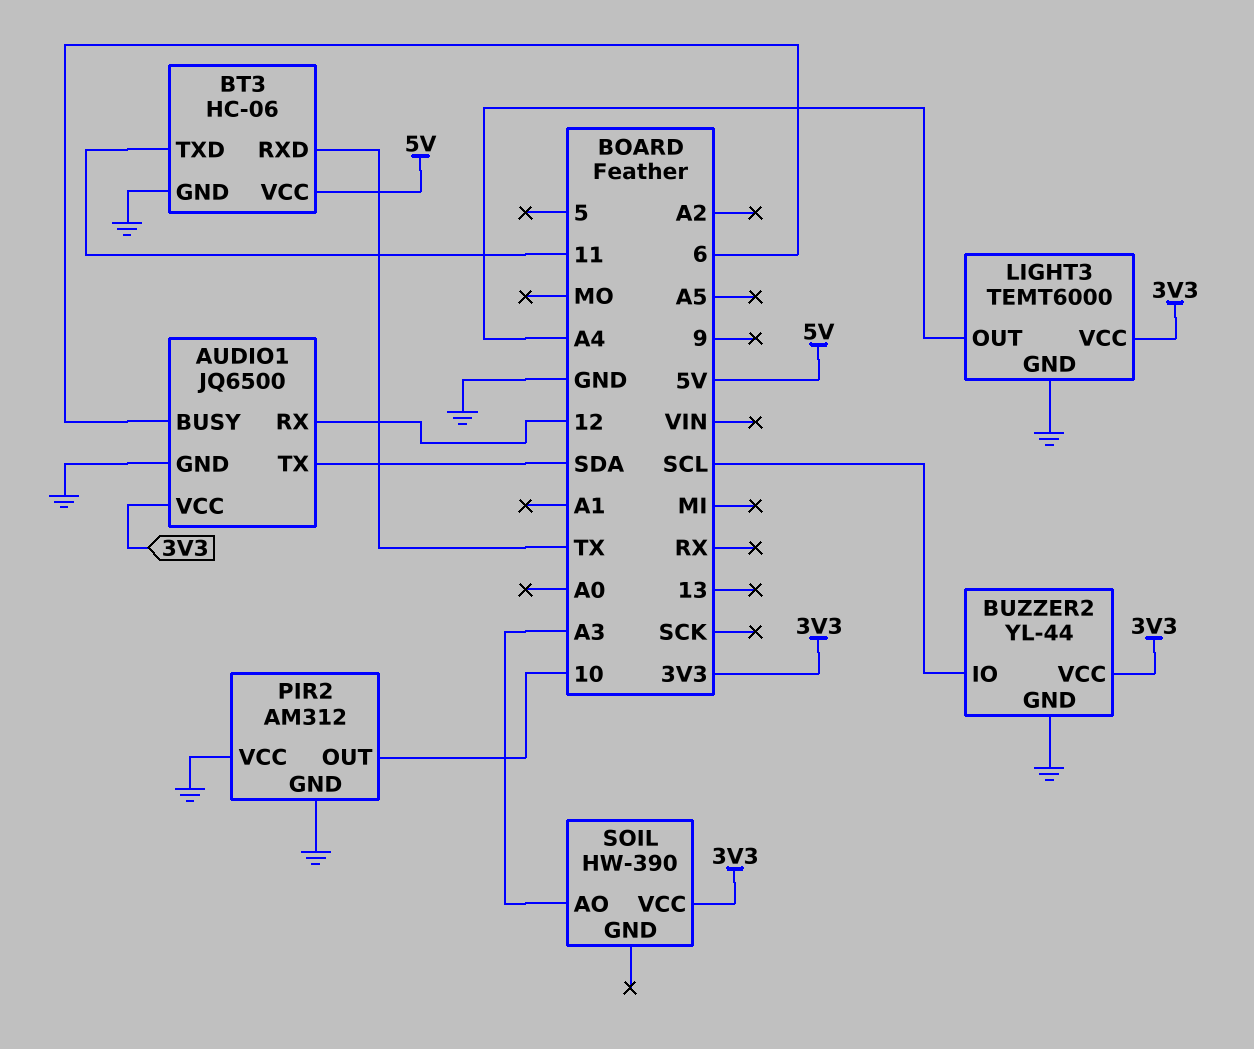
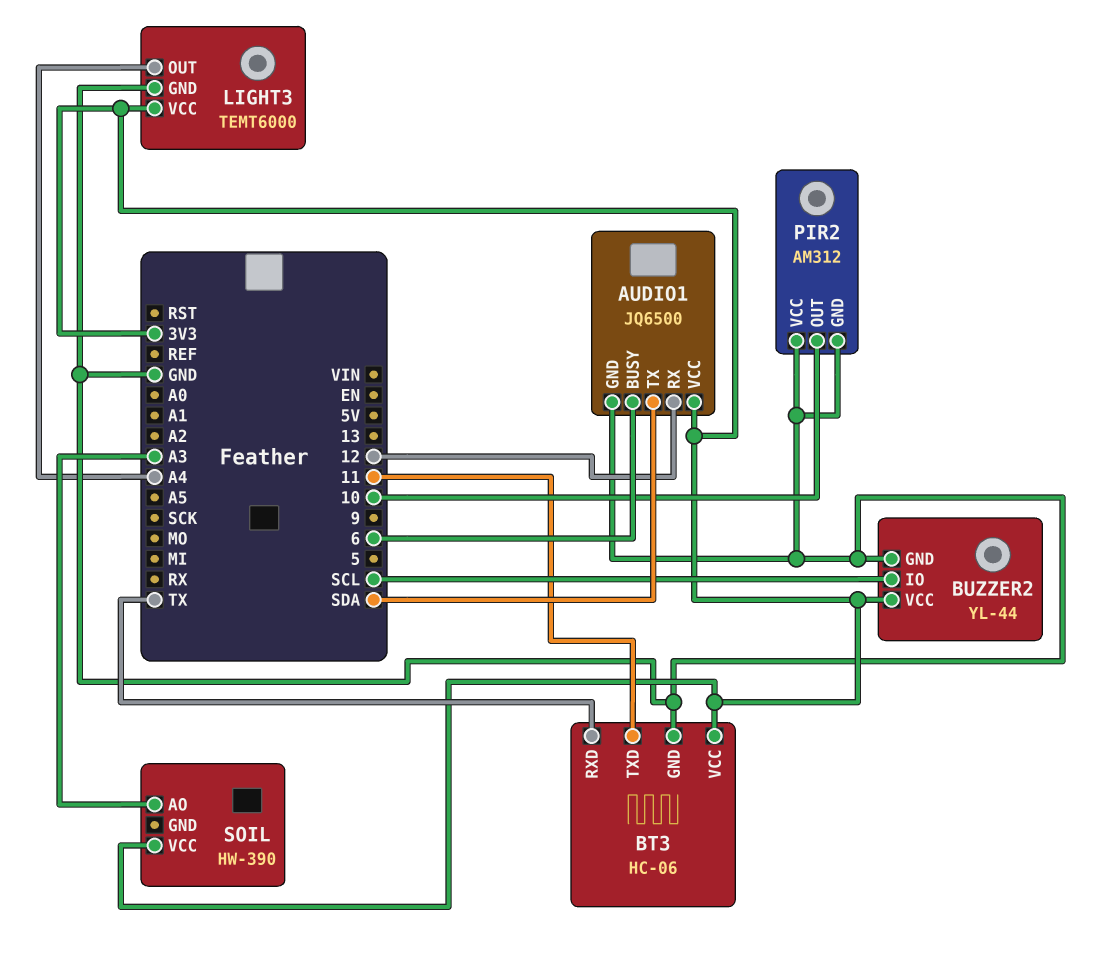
BT3 pin VCC: 5V -> 3V3

